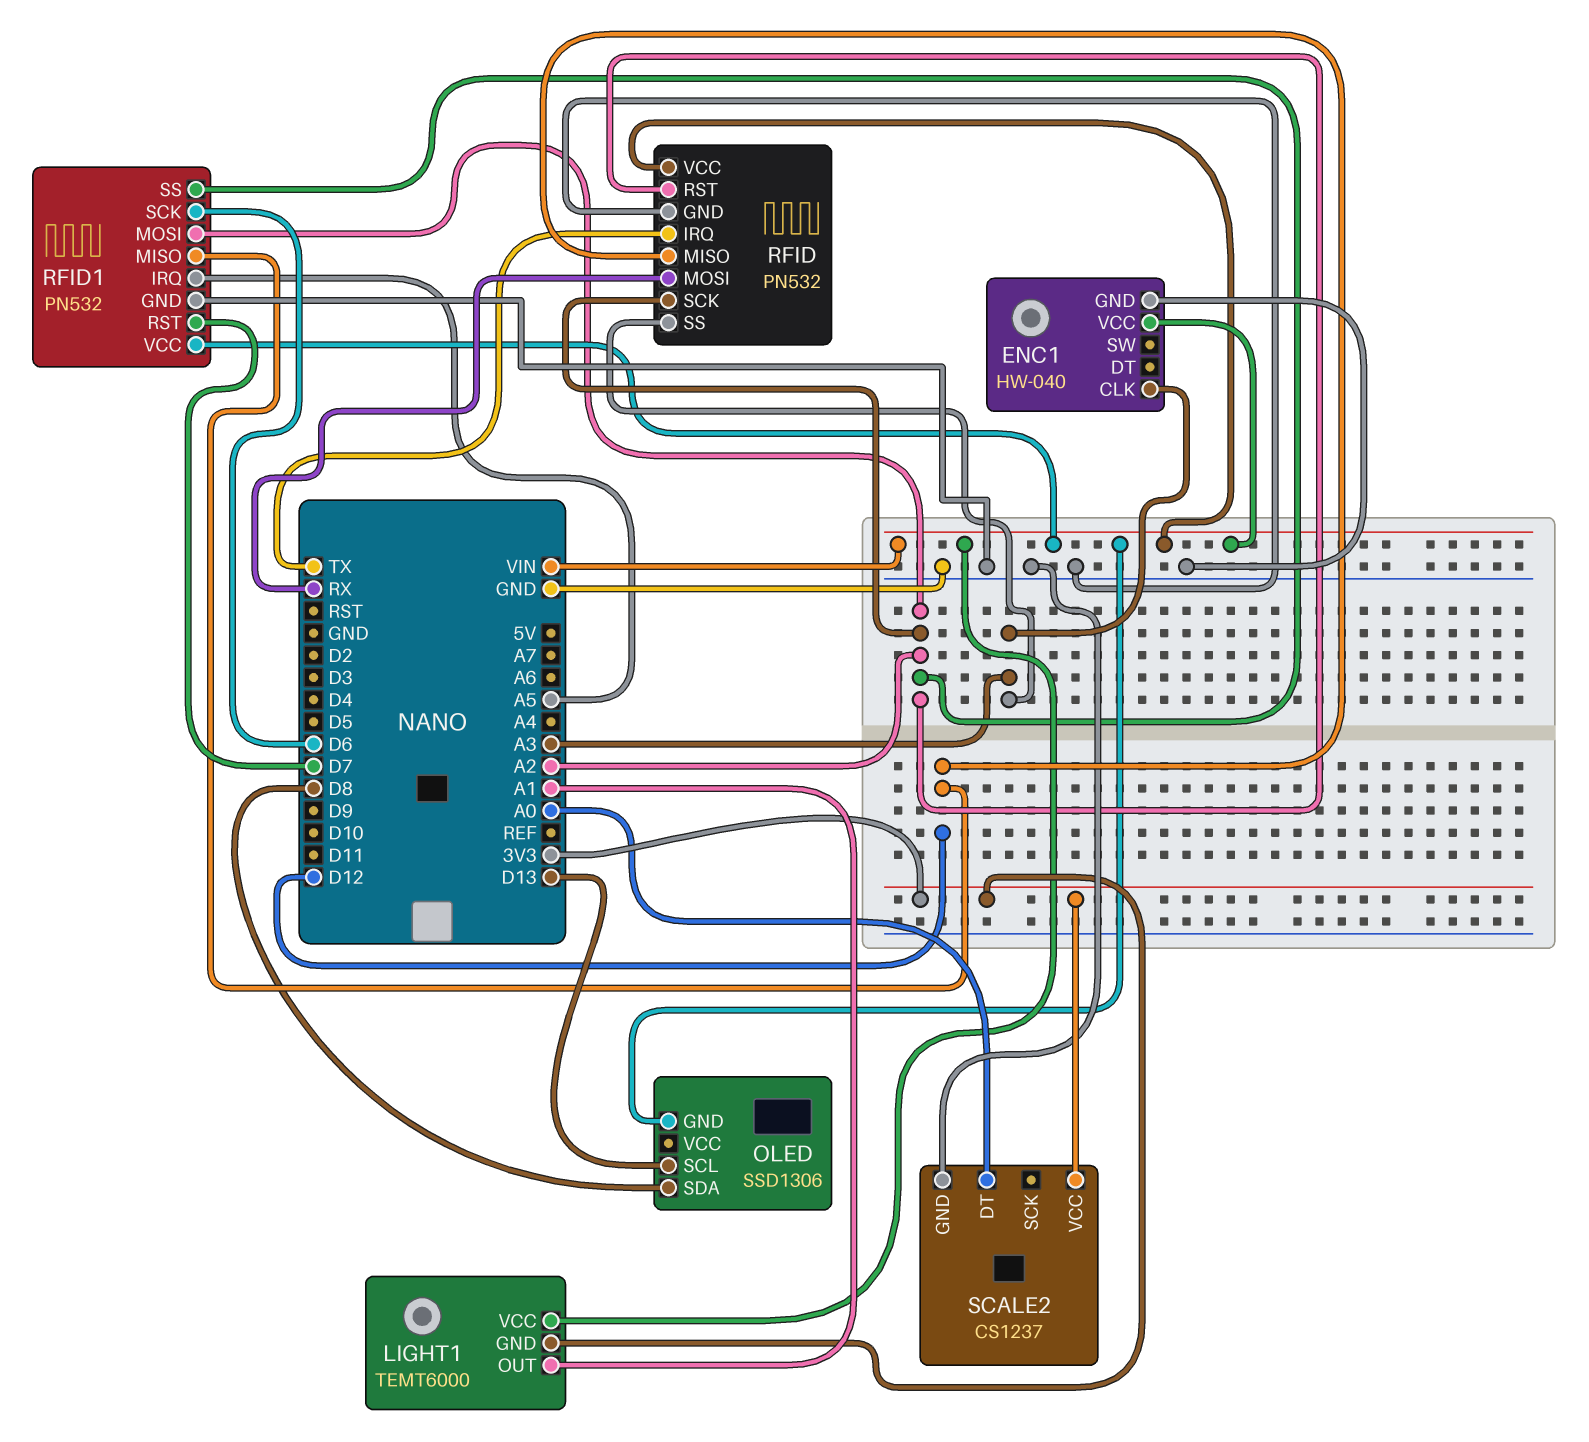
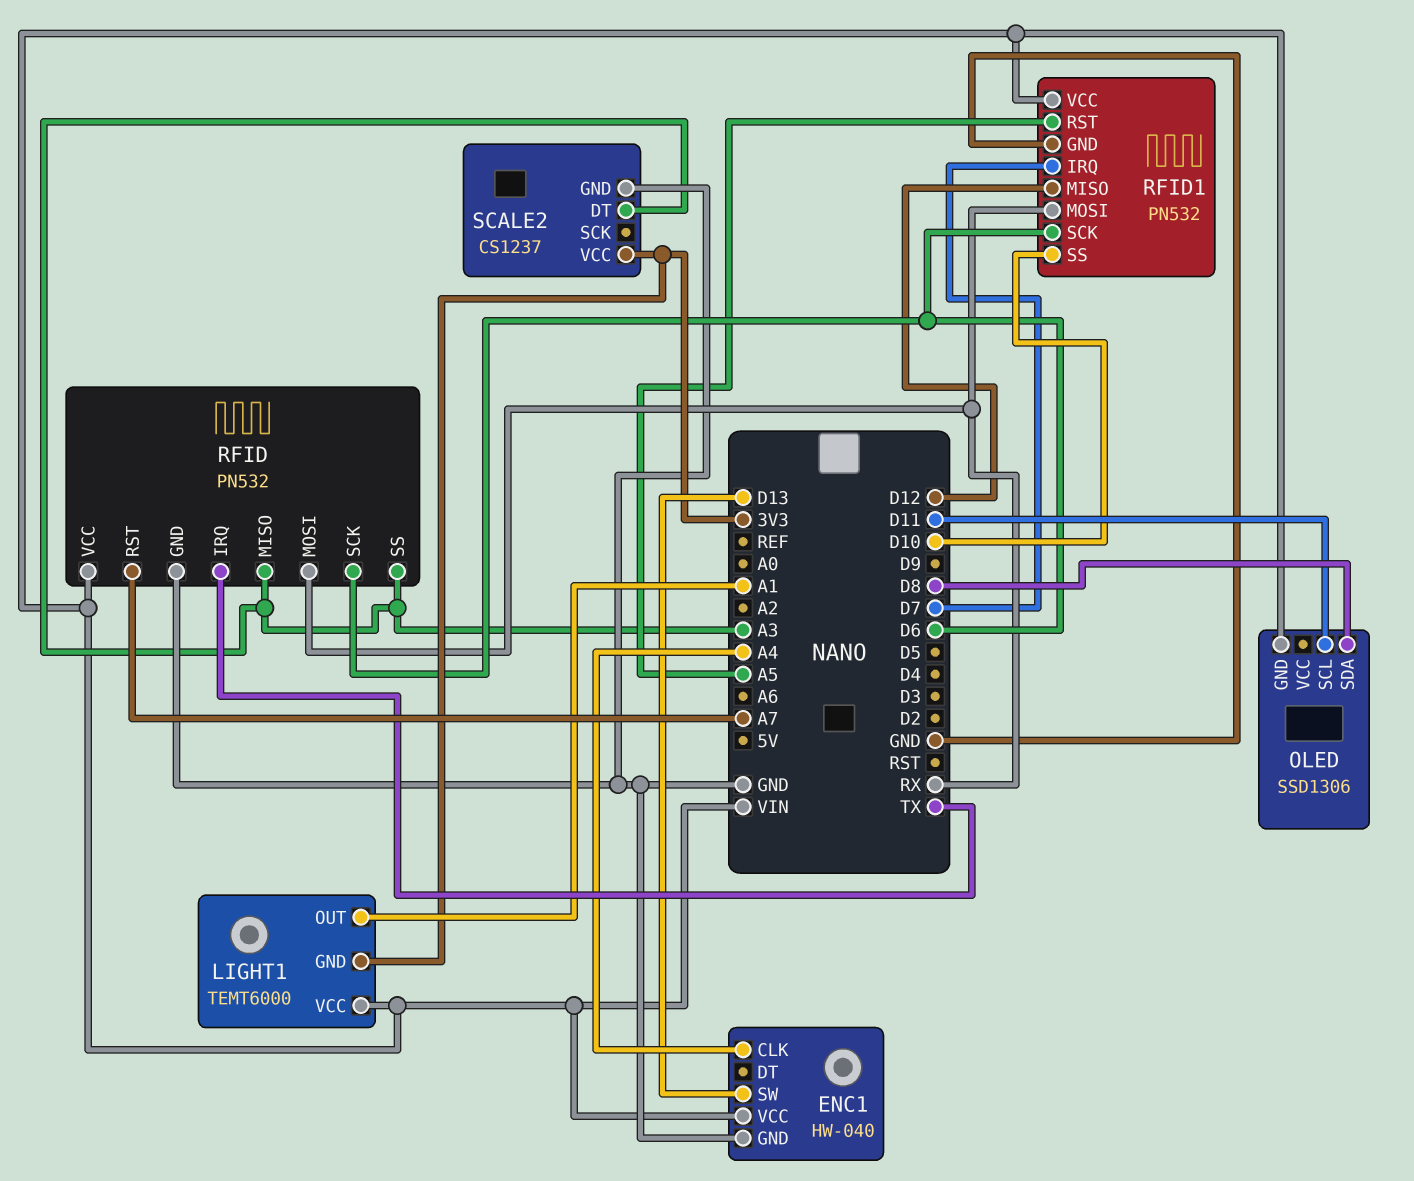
ENC1 pin CLK: A3 -> A4
ENC1 pin SW: none -> D13
OLED pin SCL: D13 -> D11
RFID pin MISO: D12 -> A3
RFID pin RST: A2 -> A7
RFID pin SCK: A2 -> D6
RFID1 pin IRQ: A5 -> D7
RFID1 pin MOSI: A2 -> RX
RFID1 pin RST: D7 -> A5
RFID1 pin SS: A2 -> D10
SCALE2 pin DT: A0 -> A3

